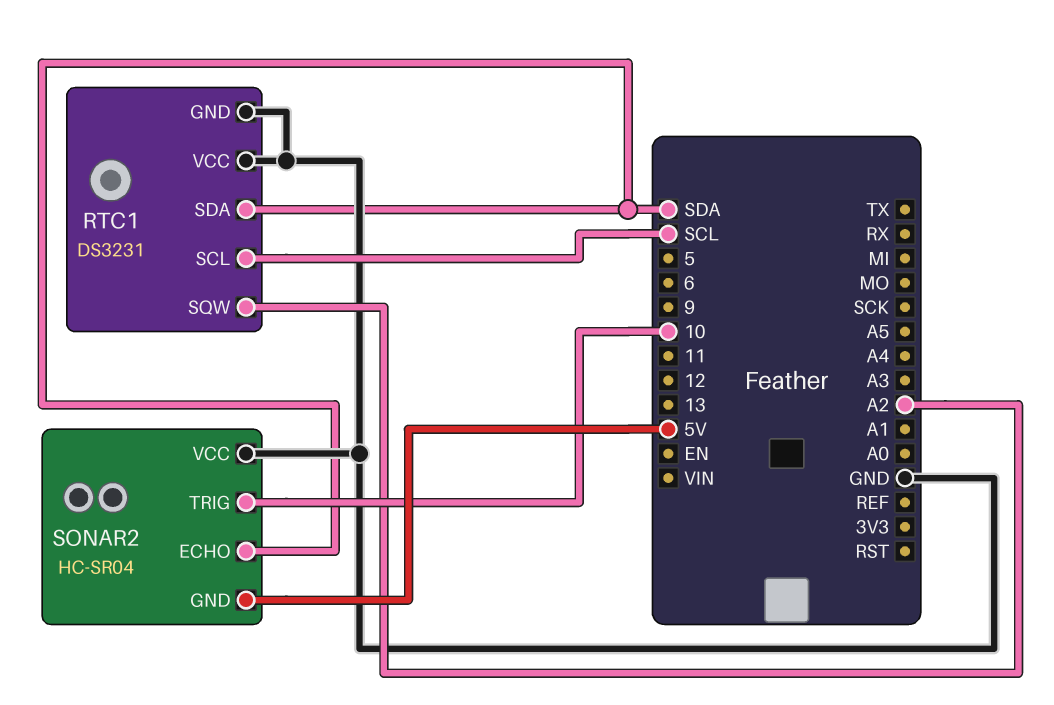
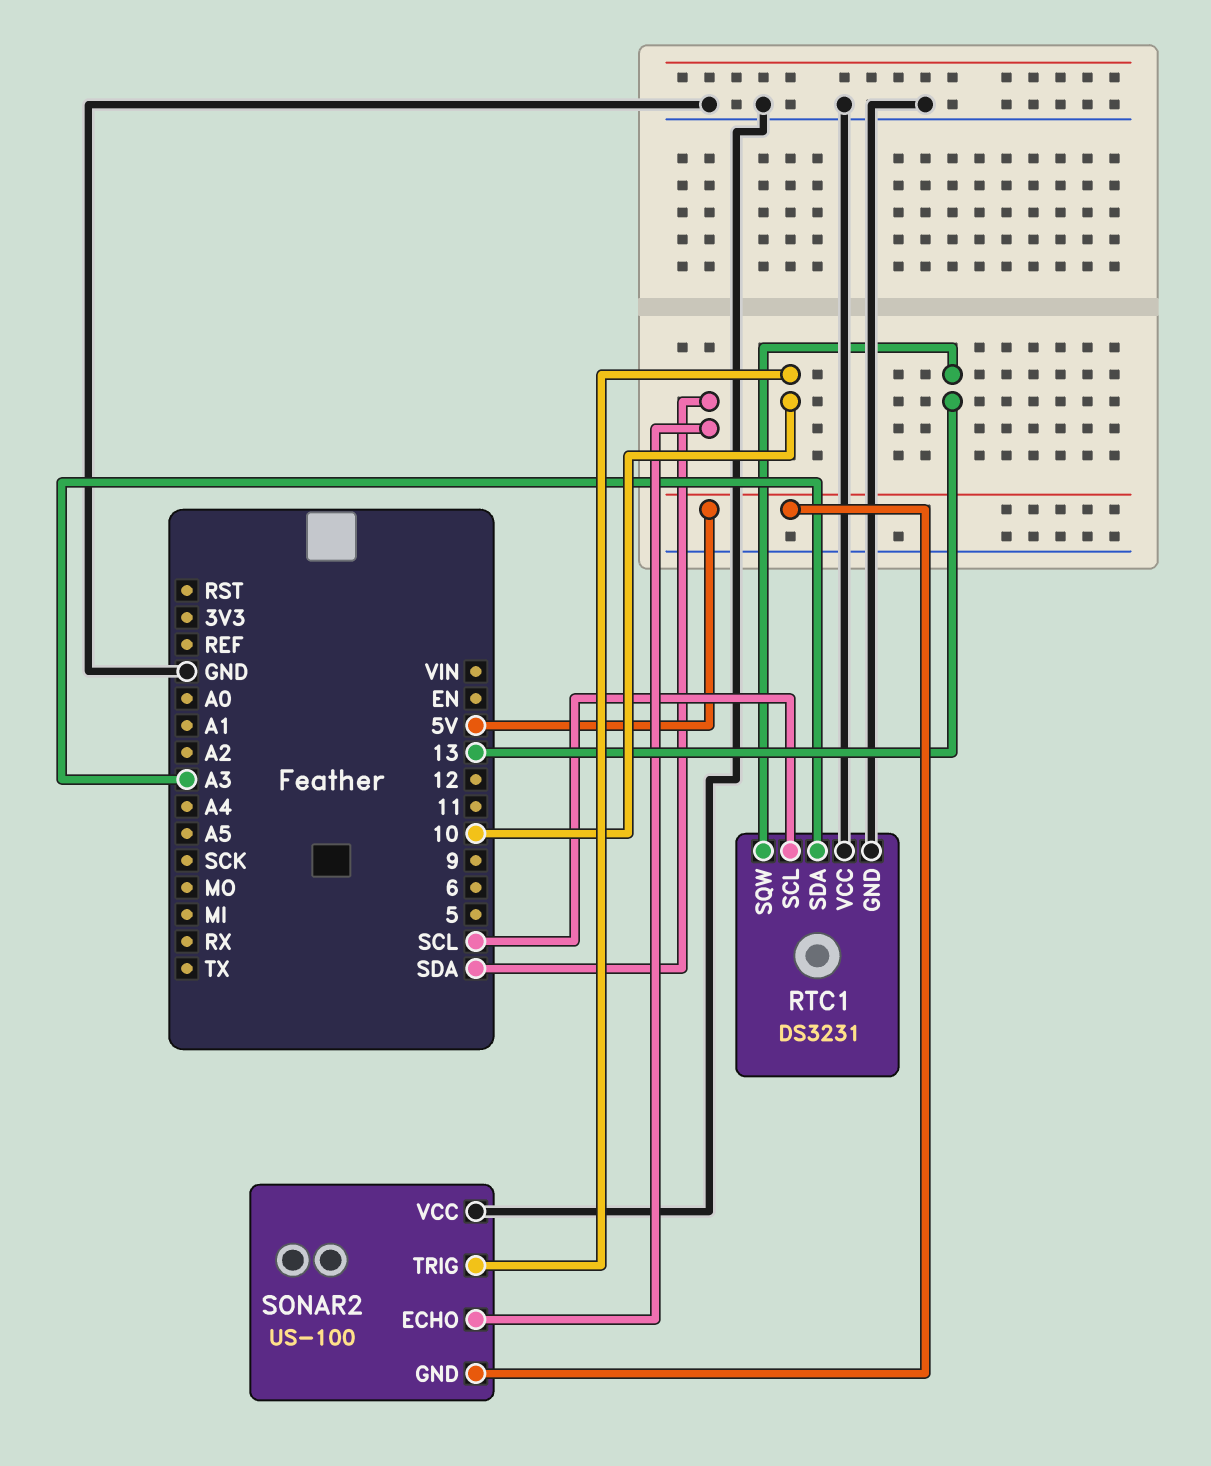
RTC1 pin SDA: SDA -> A3
RTC1 pin SQW: A2 -> 13
SONAR2: HC-SR04 -> US-100

